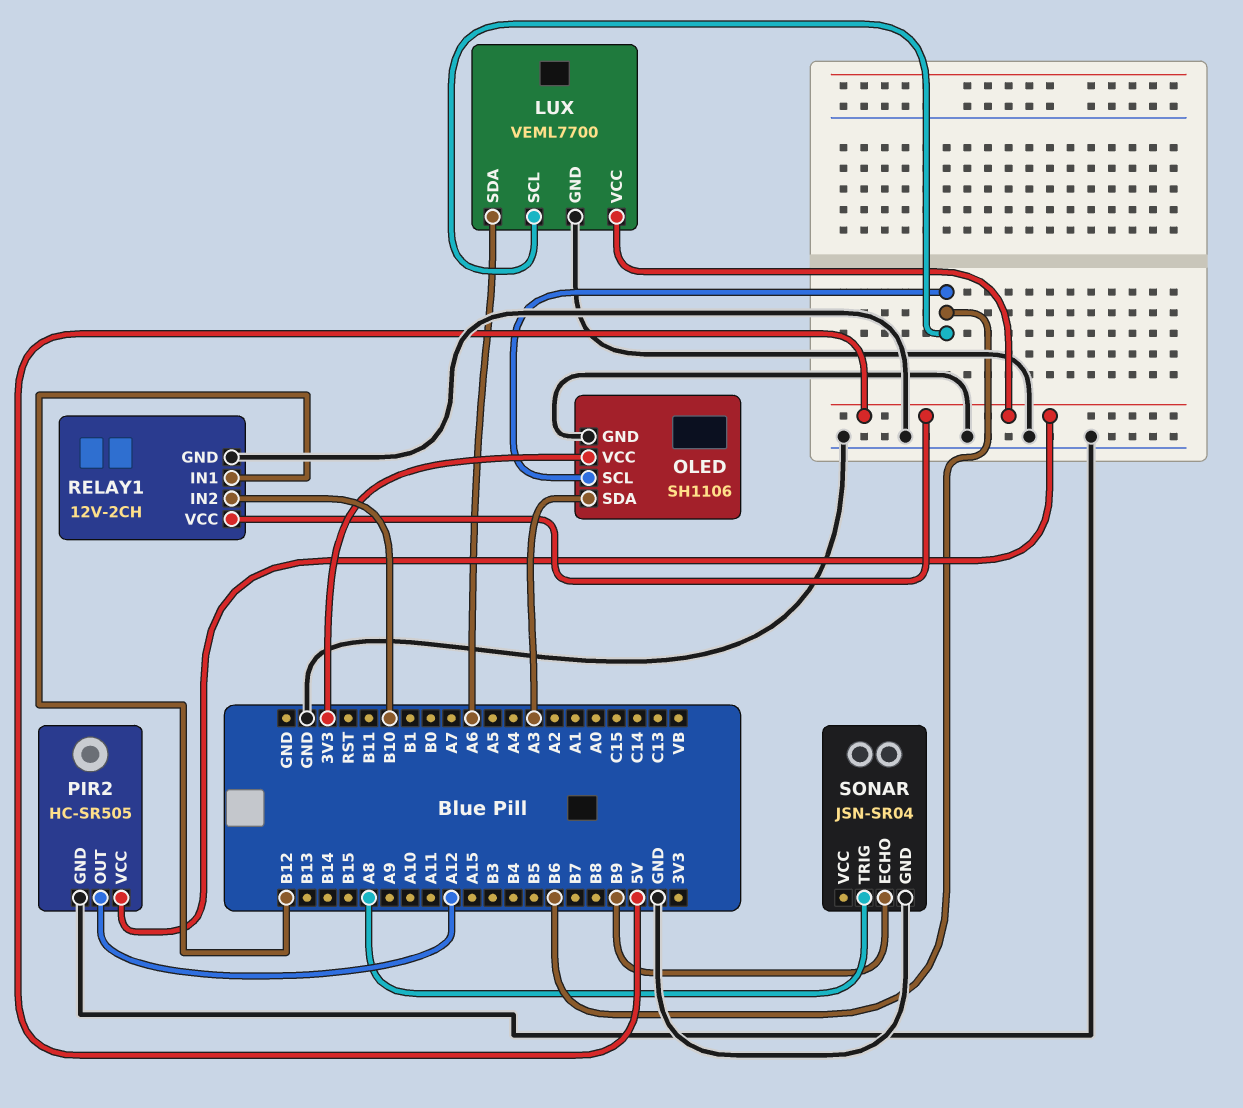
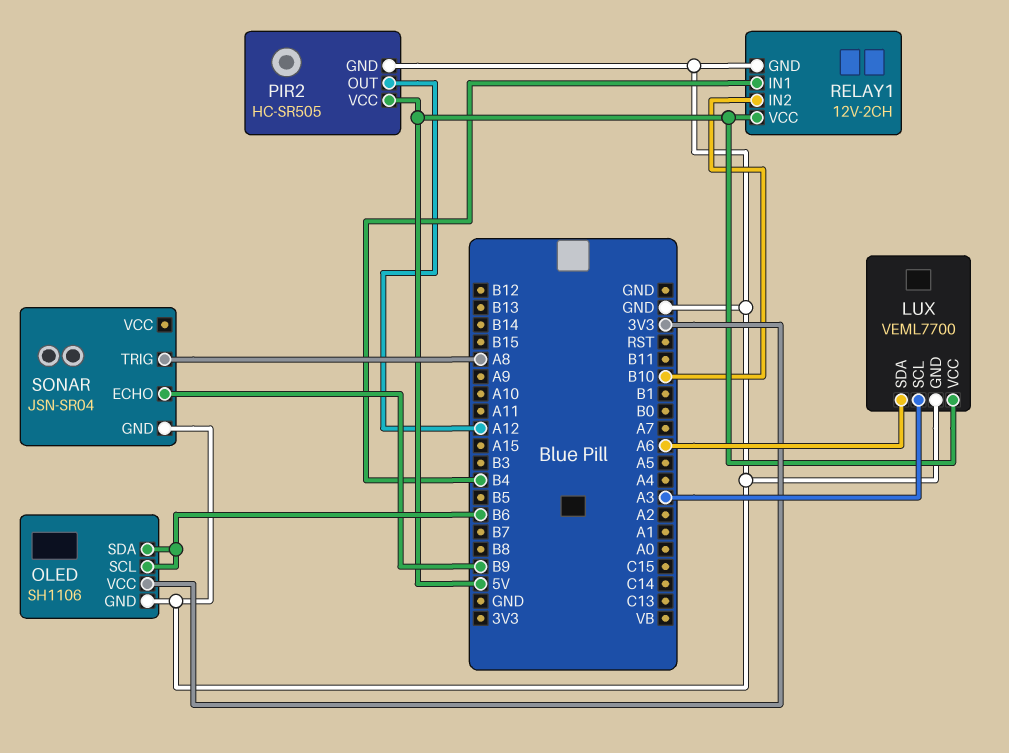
LUX pin SCL: B6 -> A3
OLED pin SDA: A3 -> B6
RELAY1 pin IN1: B12 -> B4

